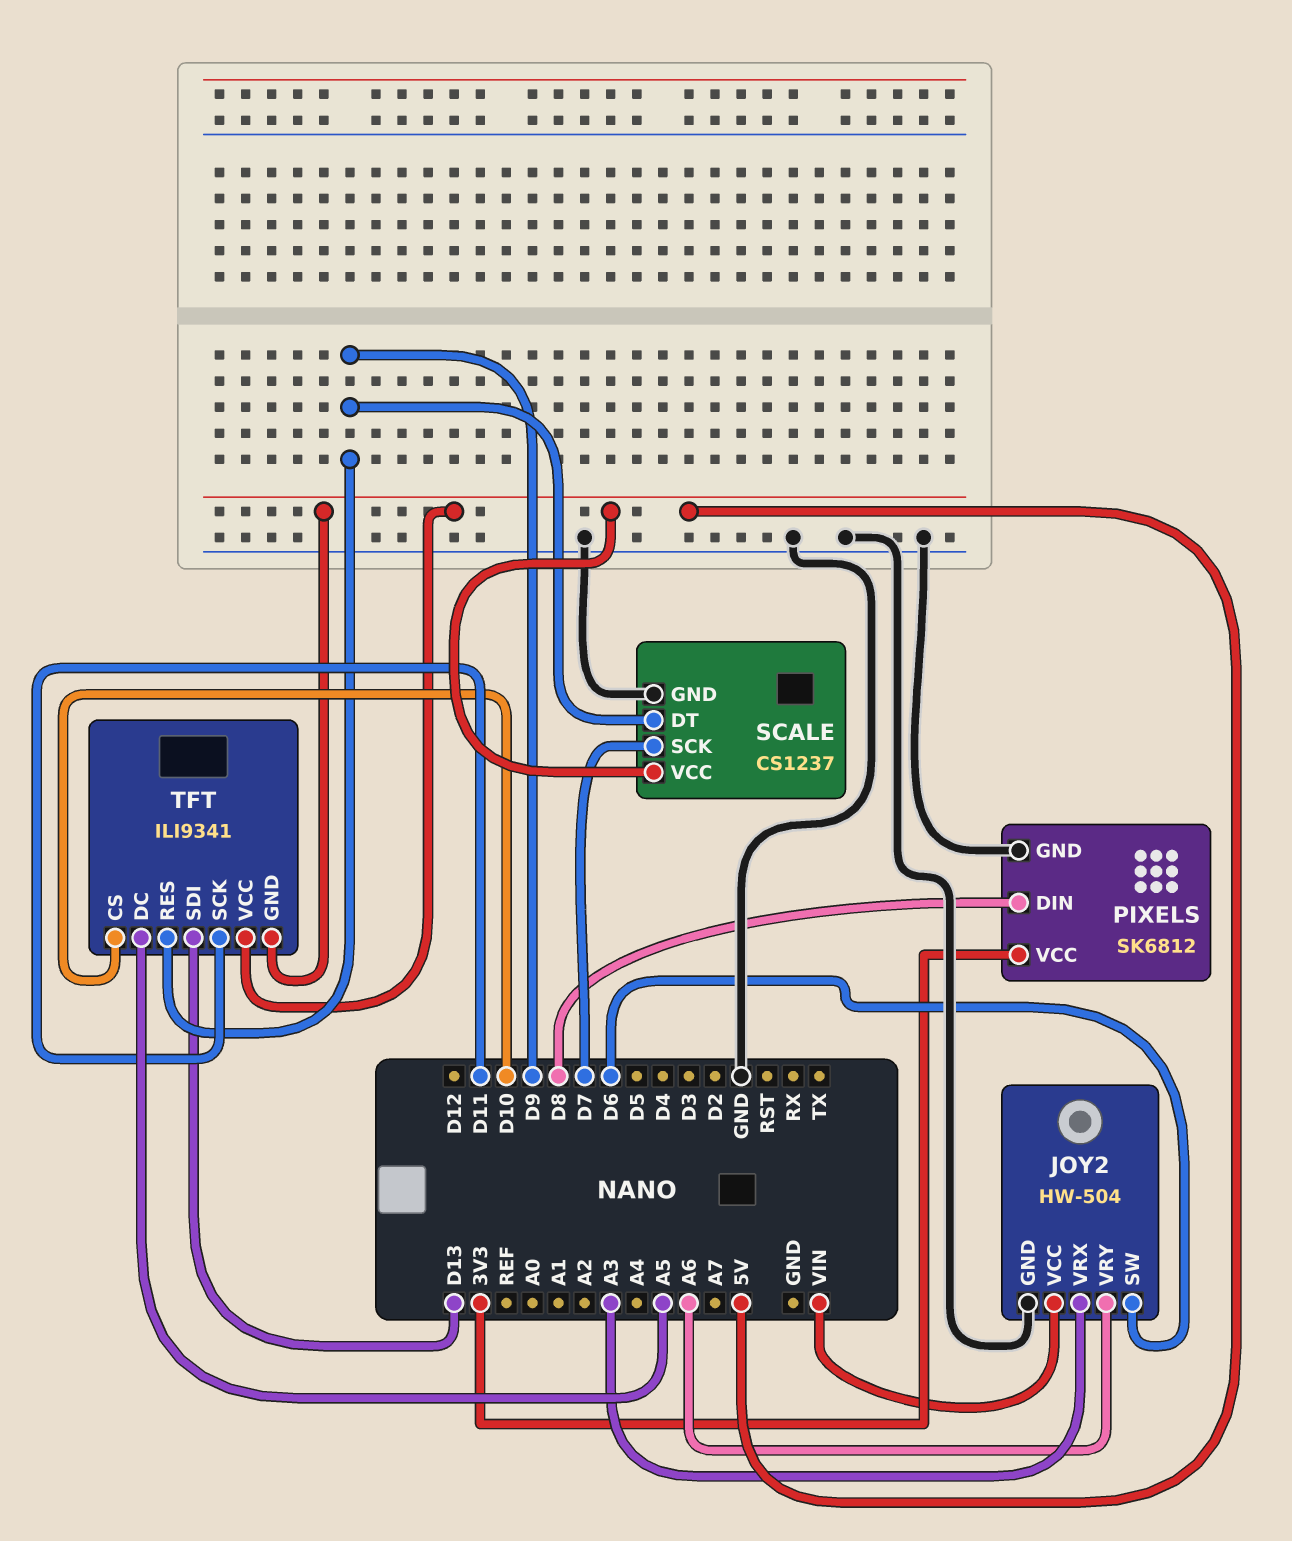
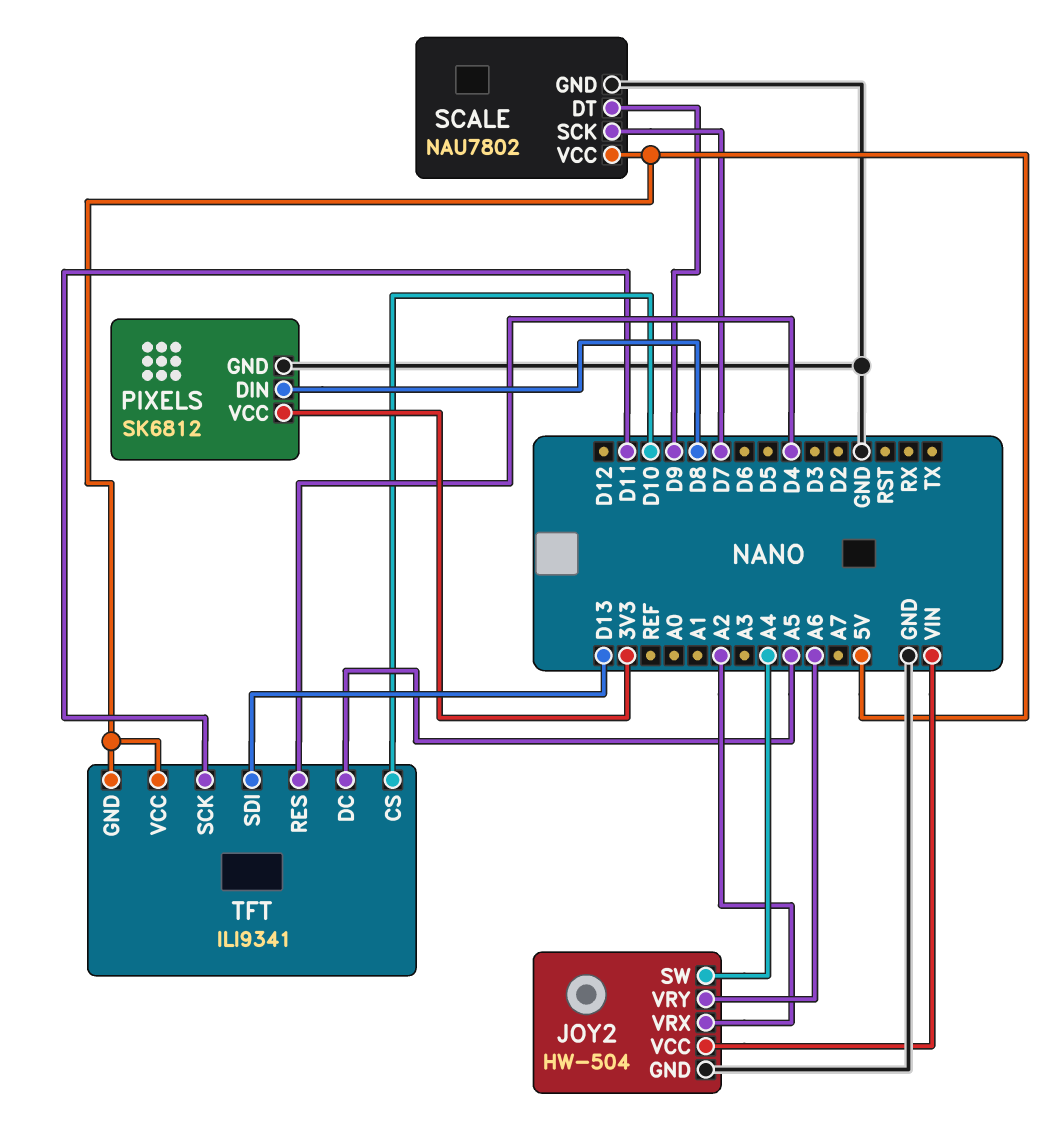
JOY2 pin SW: D6 -> A4
JOY2 pin VRX: A3 -> A2
SCALE: CS1237 -> NAU7802
TFT pin RES: D9 -> D4

